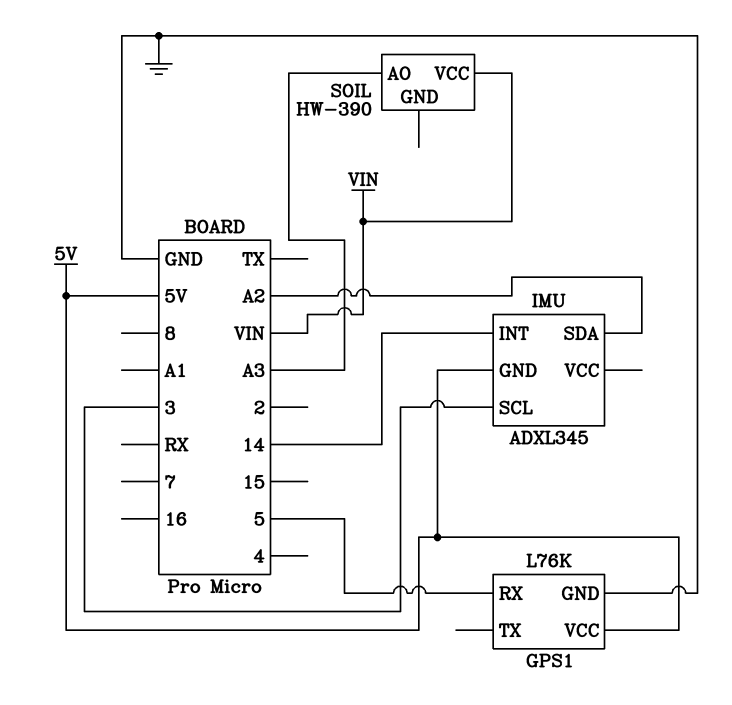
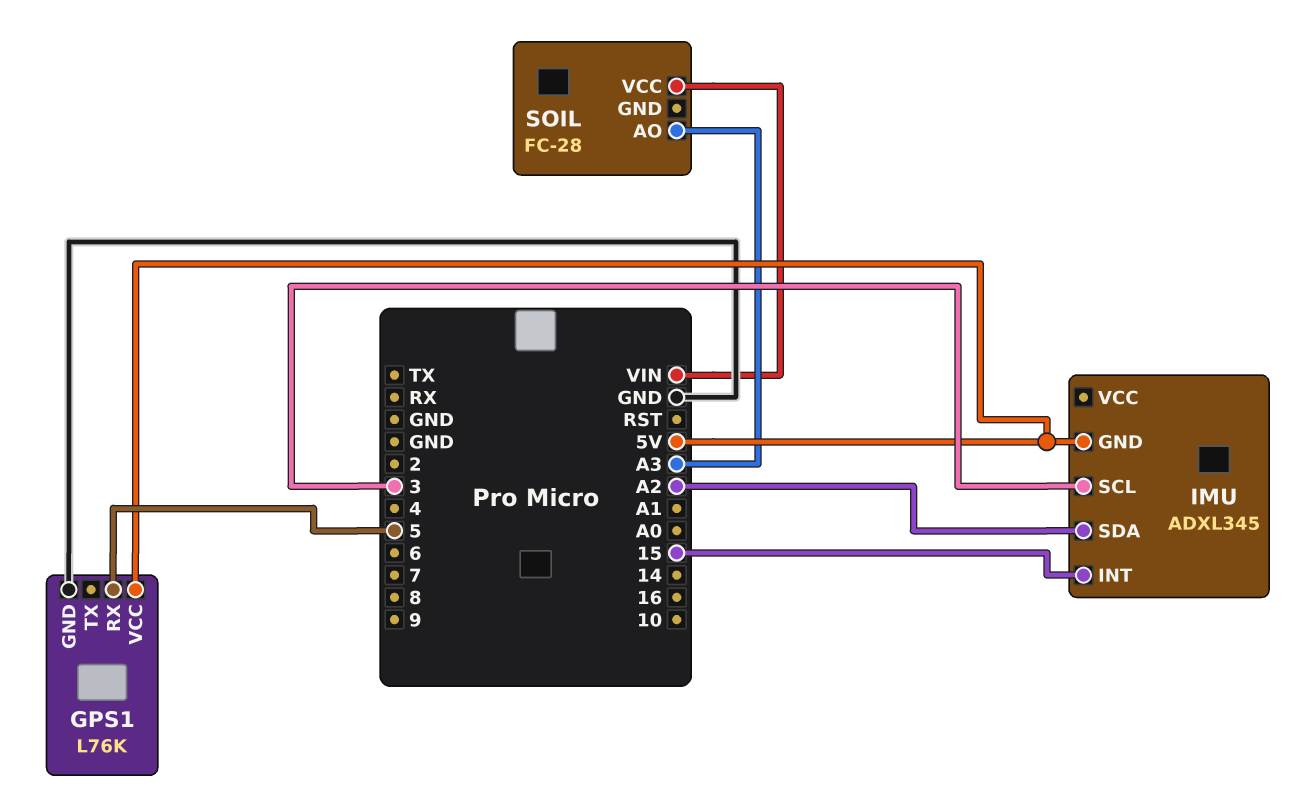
IMU pin INT: 14 -> 15
SOIL: HW-390 -> FC-28

